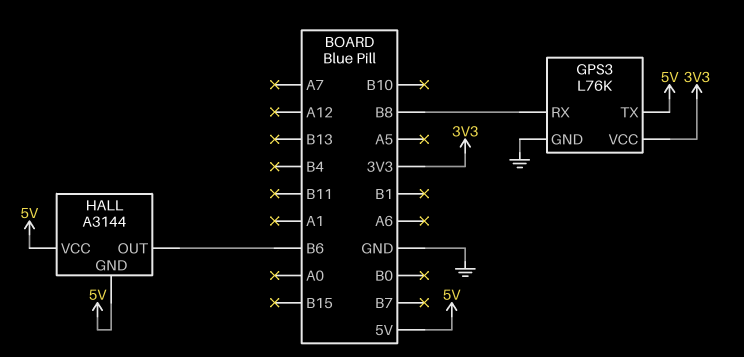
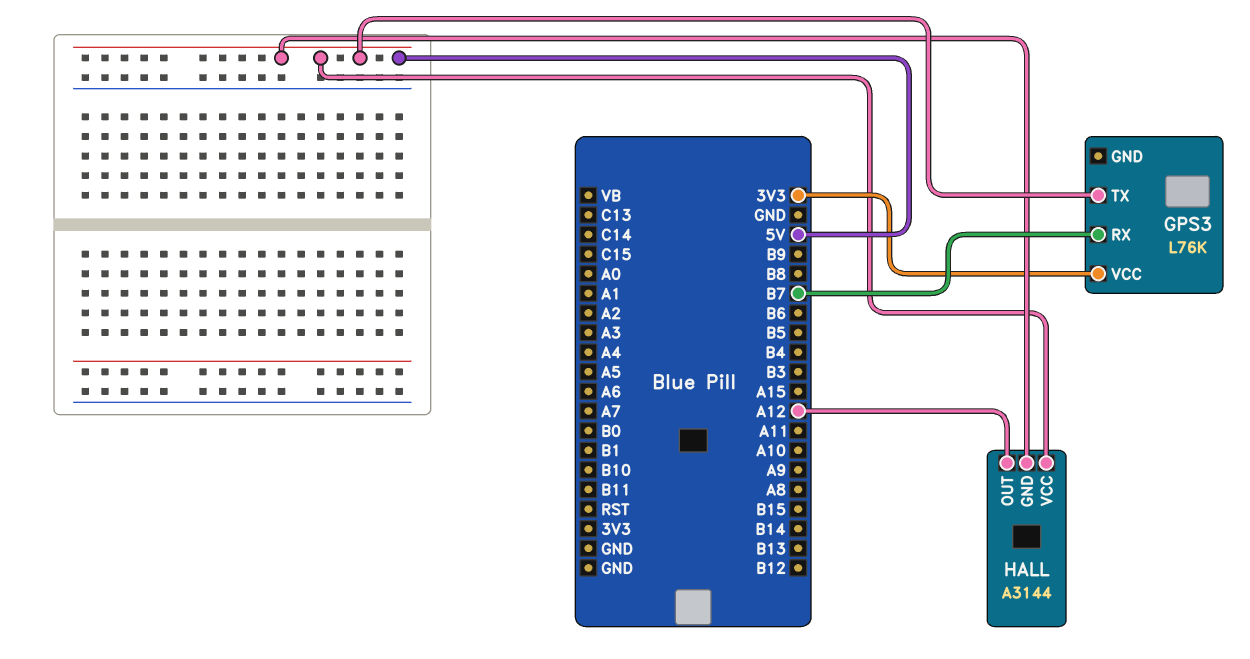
GPS3 pin GND: GND -> none
GPS3 pin RX: B8 -> B7
HALL pin OUT: B6 -> A12

